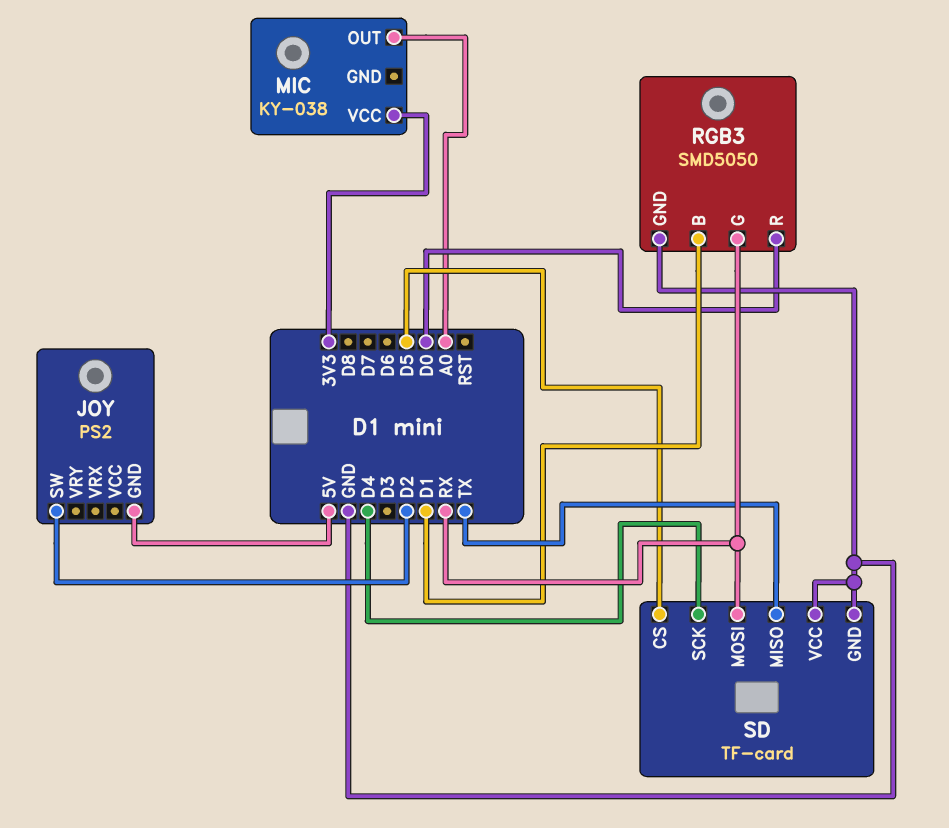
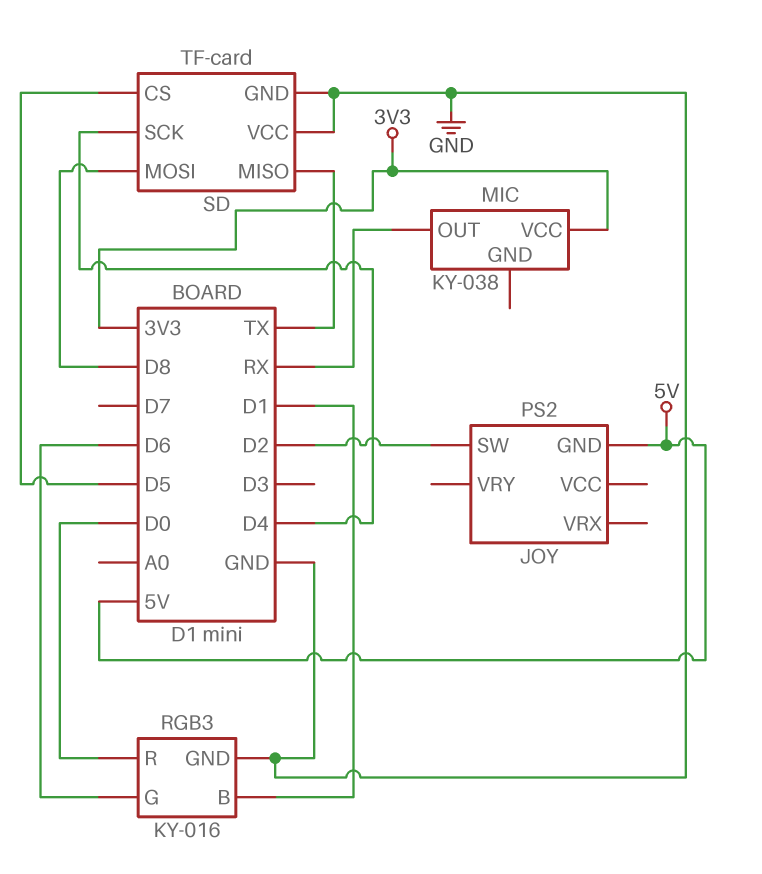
MIC pin OUT: A0 -> RX
RGB3: SMD5050 -> KY-016
RGB3 pin G: RX -> D6
SD pin MOSI: RX -> D8

